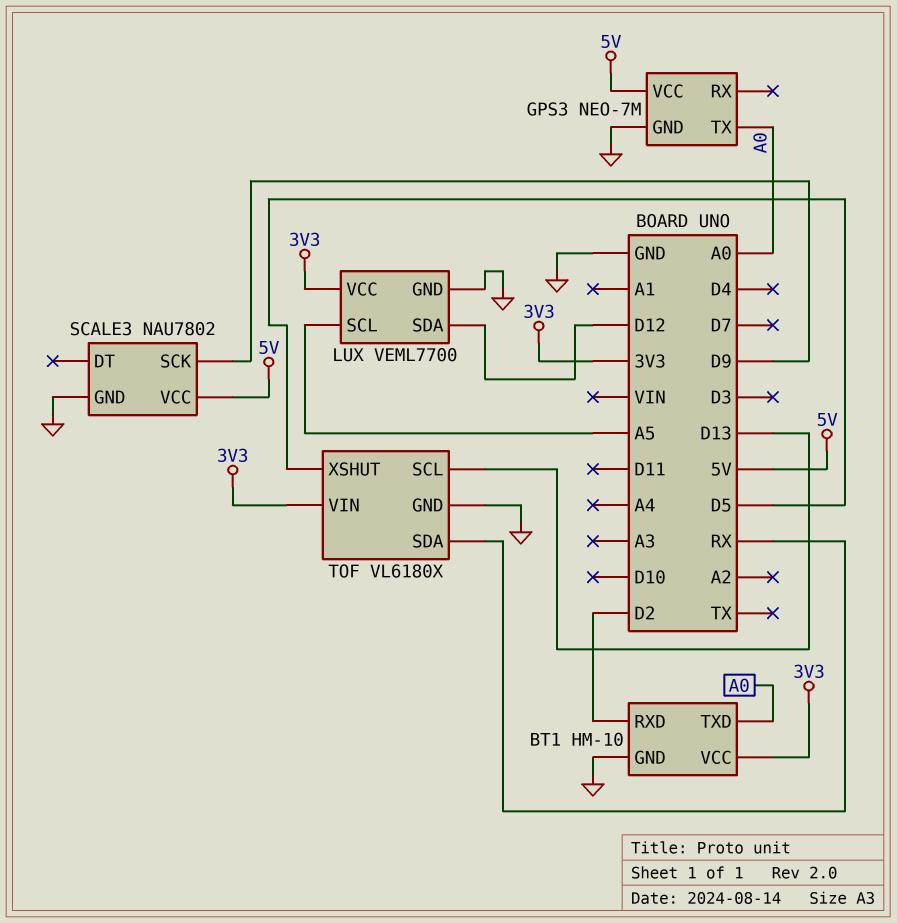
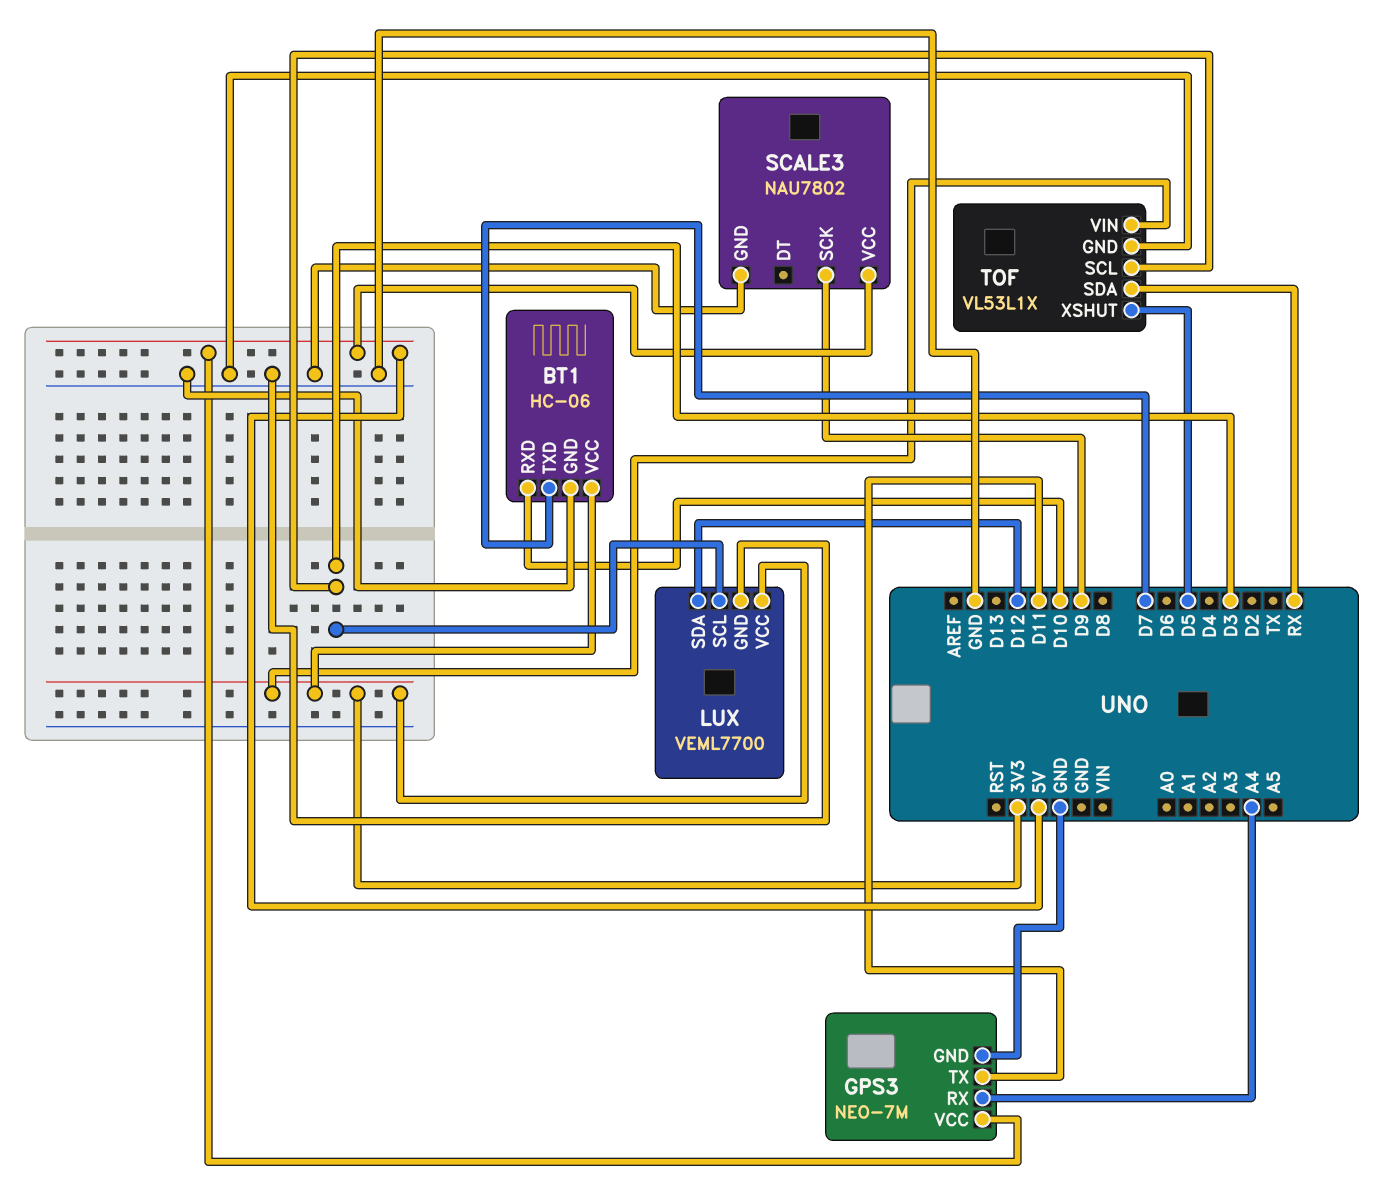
BT1: HM-10 -> HC-06
BT1 pin RXD: D2 -> D10
BT1 pin TXD: A0 -> D7
GPS3 pin RX: none -> A4
GPS3 pin TX: A0 -> D11
LUX pin SCL: A5 -> D3
TOF: VL6180X -> VL53L1X
TOF pin SCL: D13 -> D3

